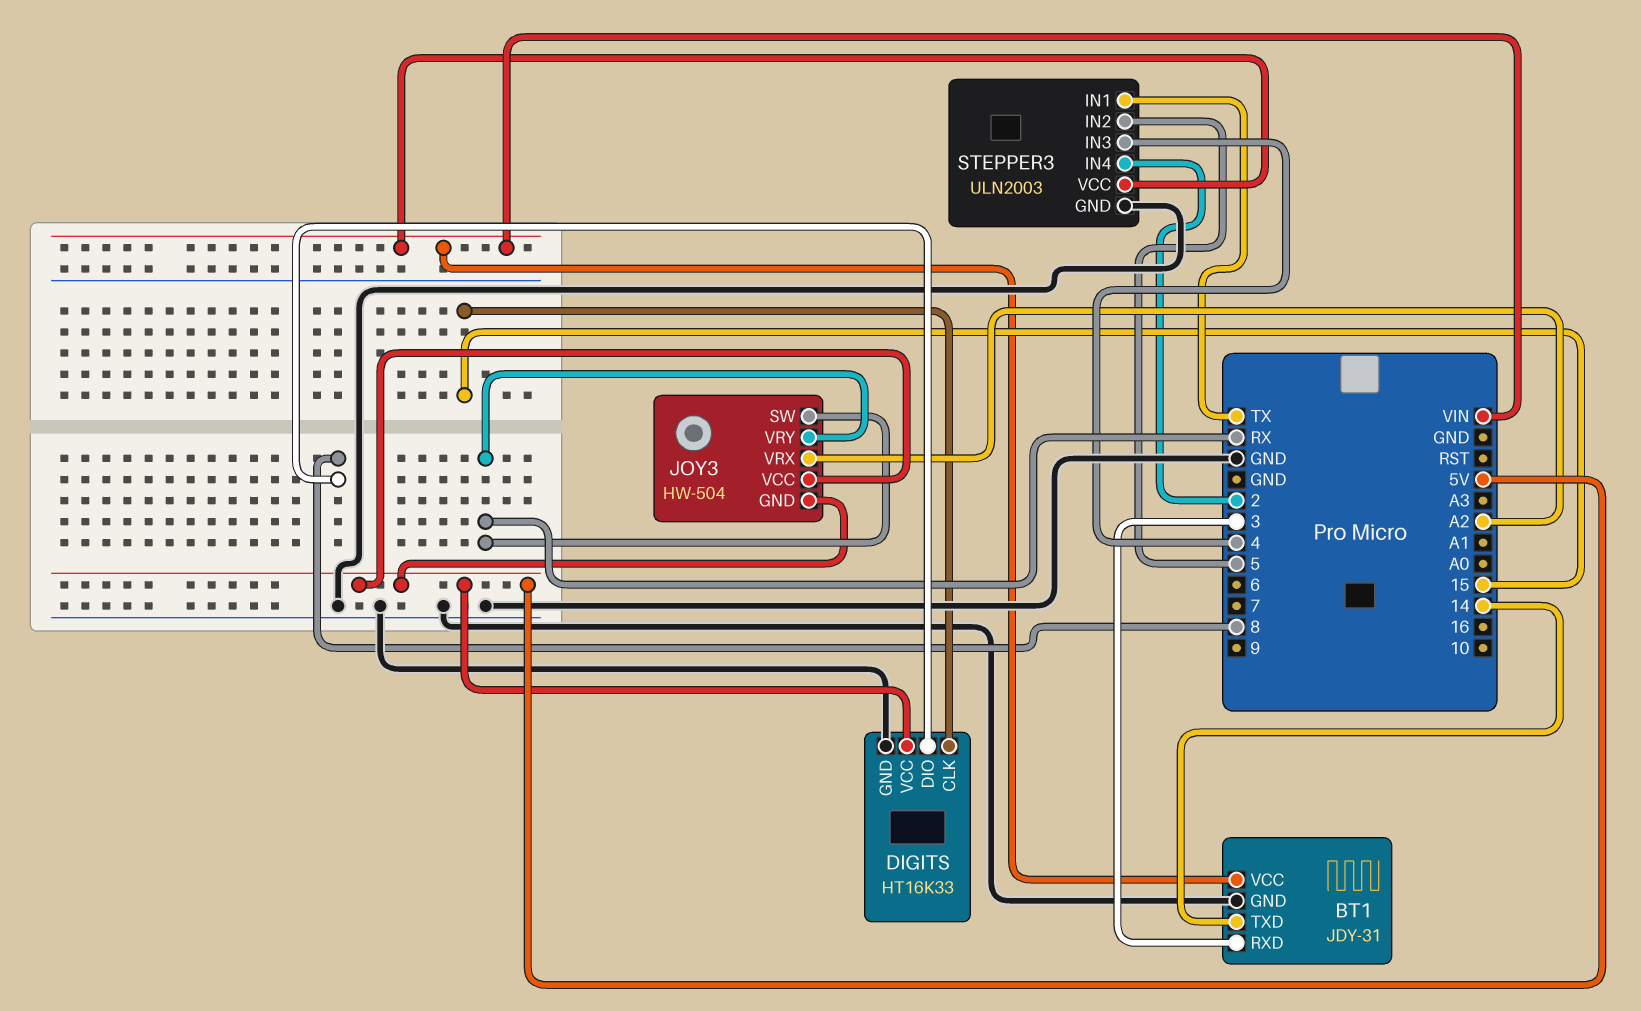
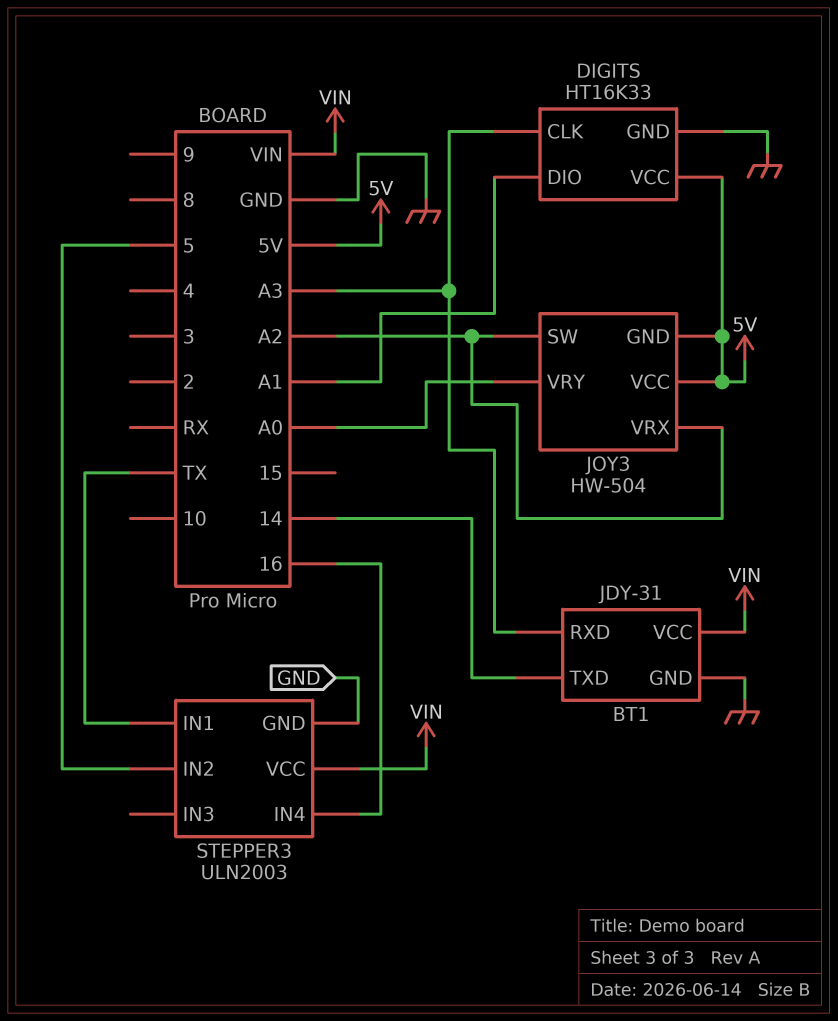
BT1 pin RXD: 3 -> A3
DIGITS pin CLK: 15 -> A3
DIGITS pin DIO: 8 -> A1
JOY3 pin SW: RX -> A2
JOY3 pin VRY: RX -> A0
STEPPER3 pin IN3: 4 -> none
STEPPER3 pin IN4: 2 -> 16

